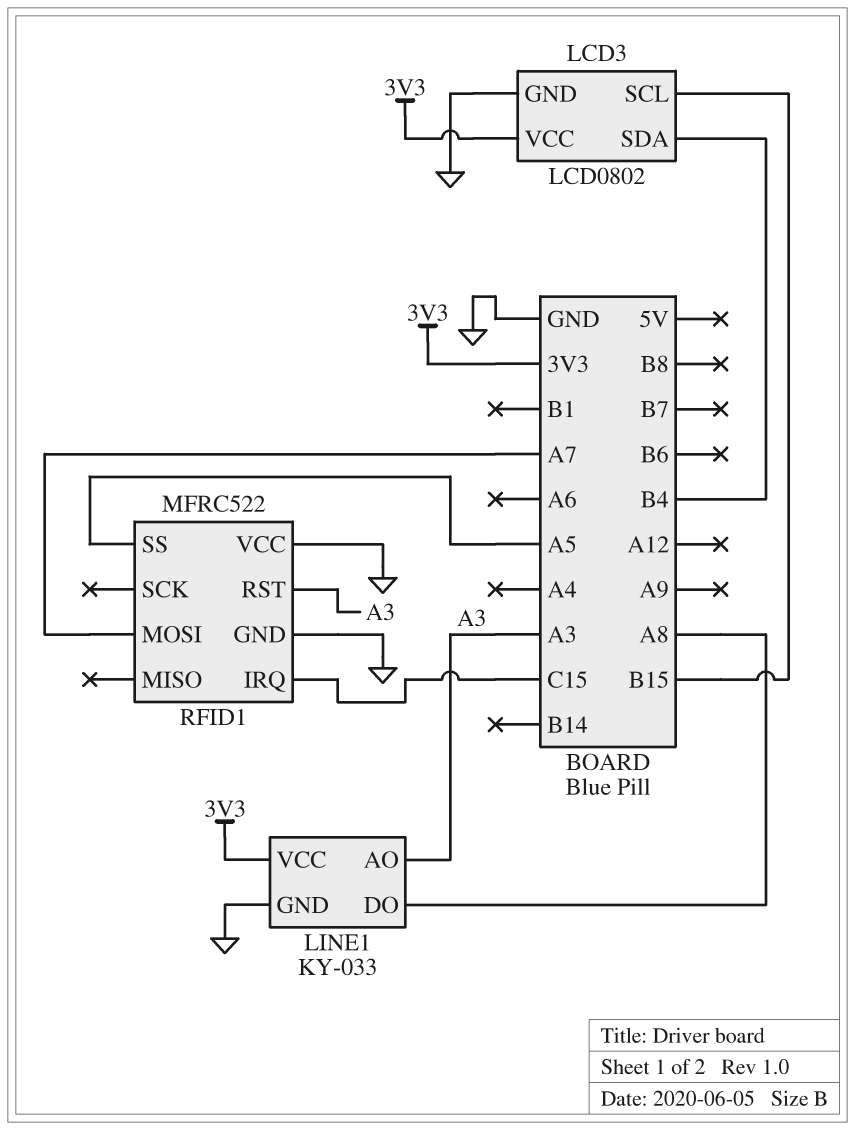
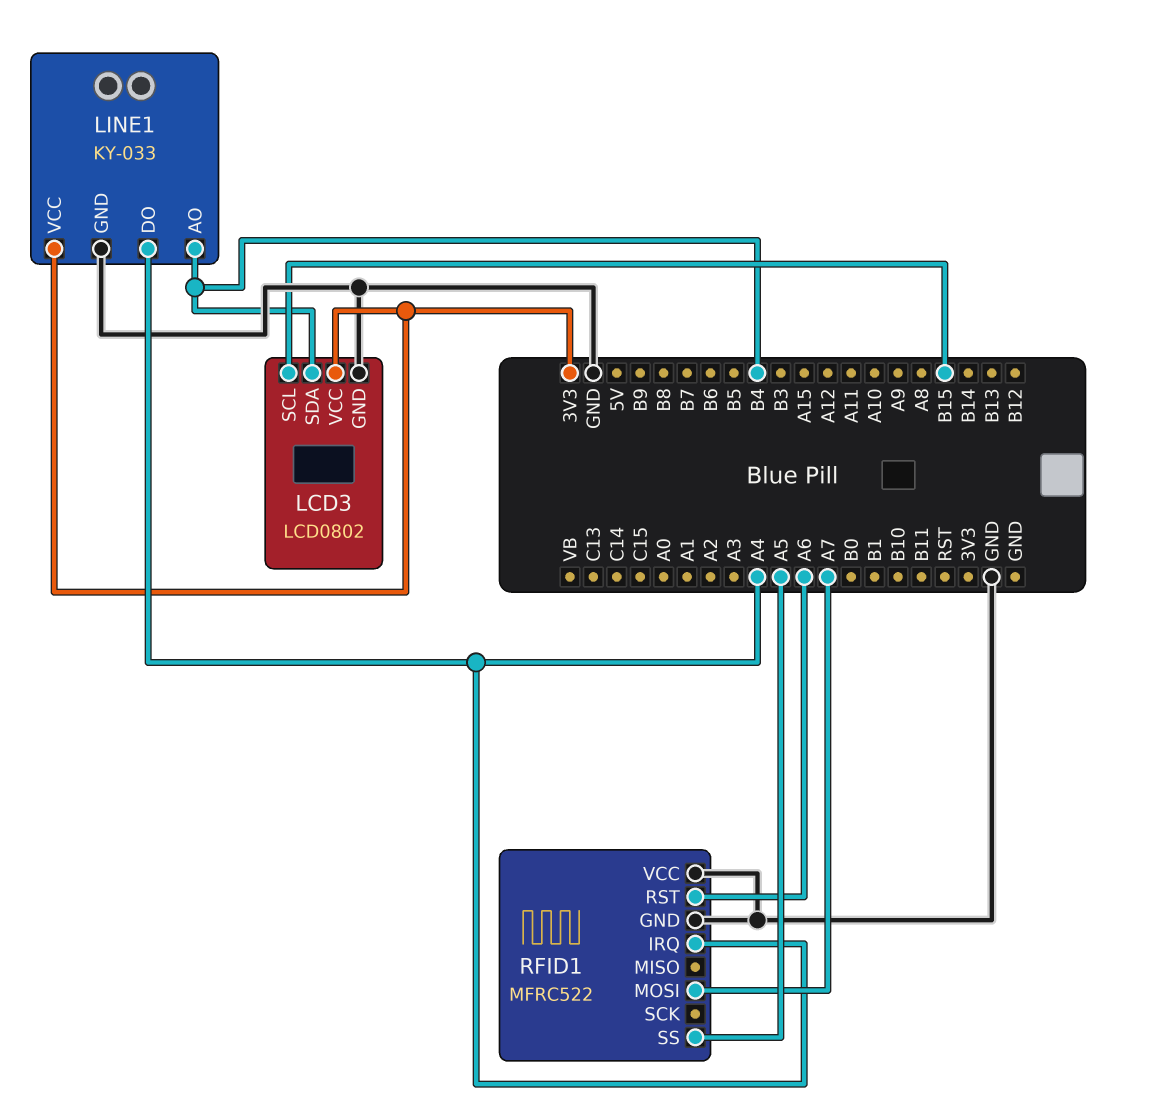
LINE1 pin AO: A3 -> B4
LINE1 pin DO: A8 -> A4
RFID1 pin IRQ: C15 -> A4
RFID1 pin RST: A3 -> A6

